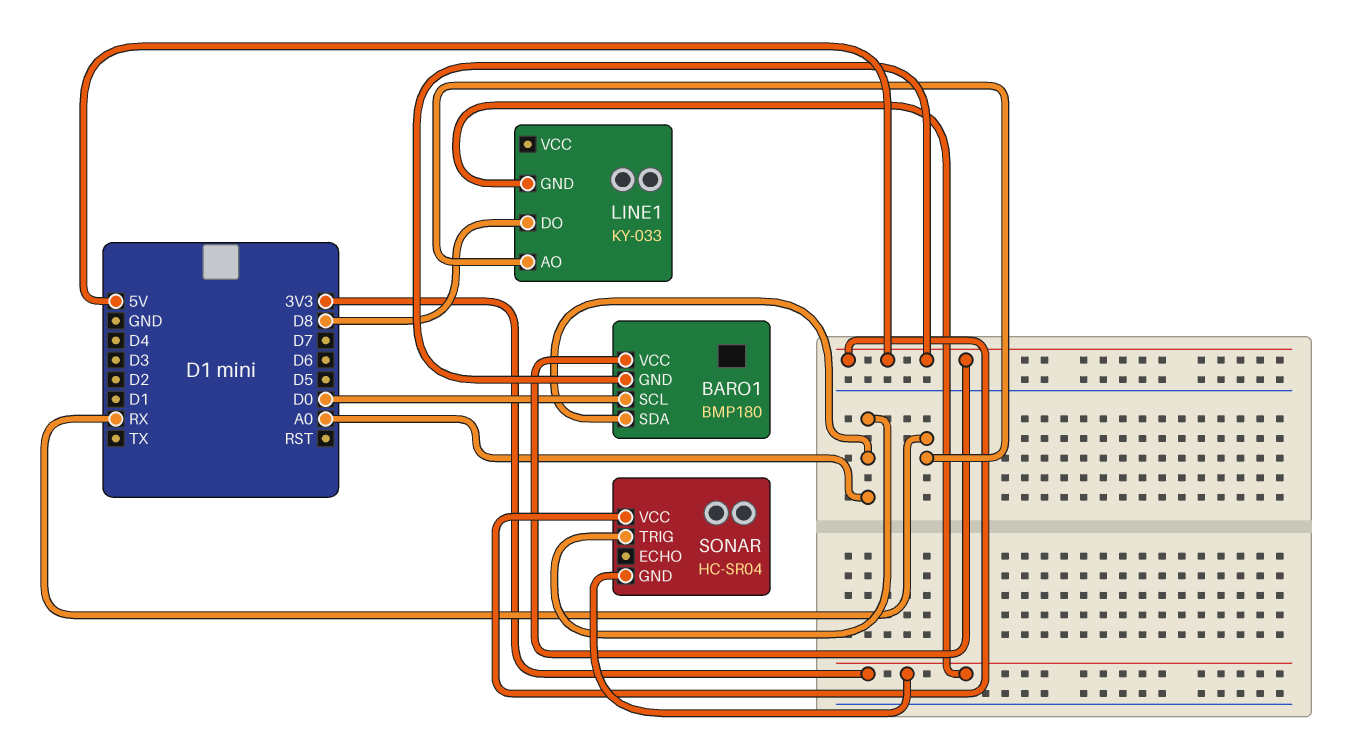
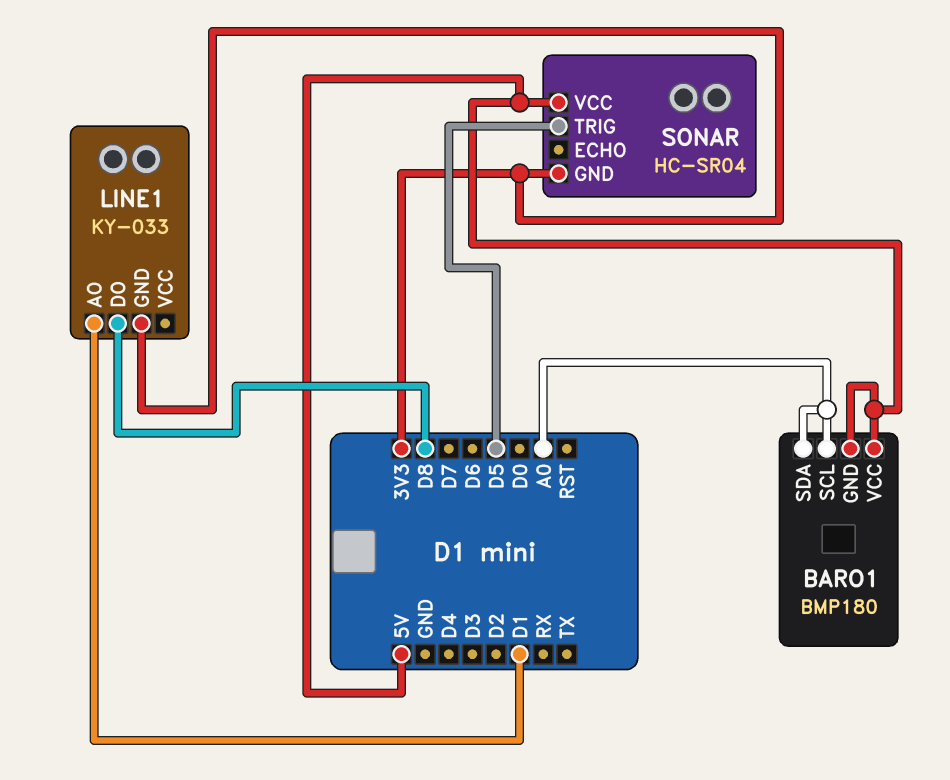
BARO1 pin SCL: D0 -> A0
LINE1 pin AO: RX -> D1
SONAR pin TRIG: A0 -> D5

